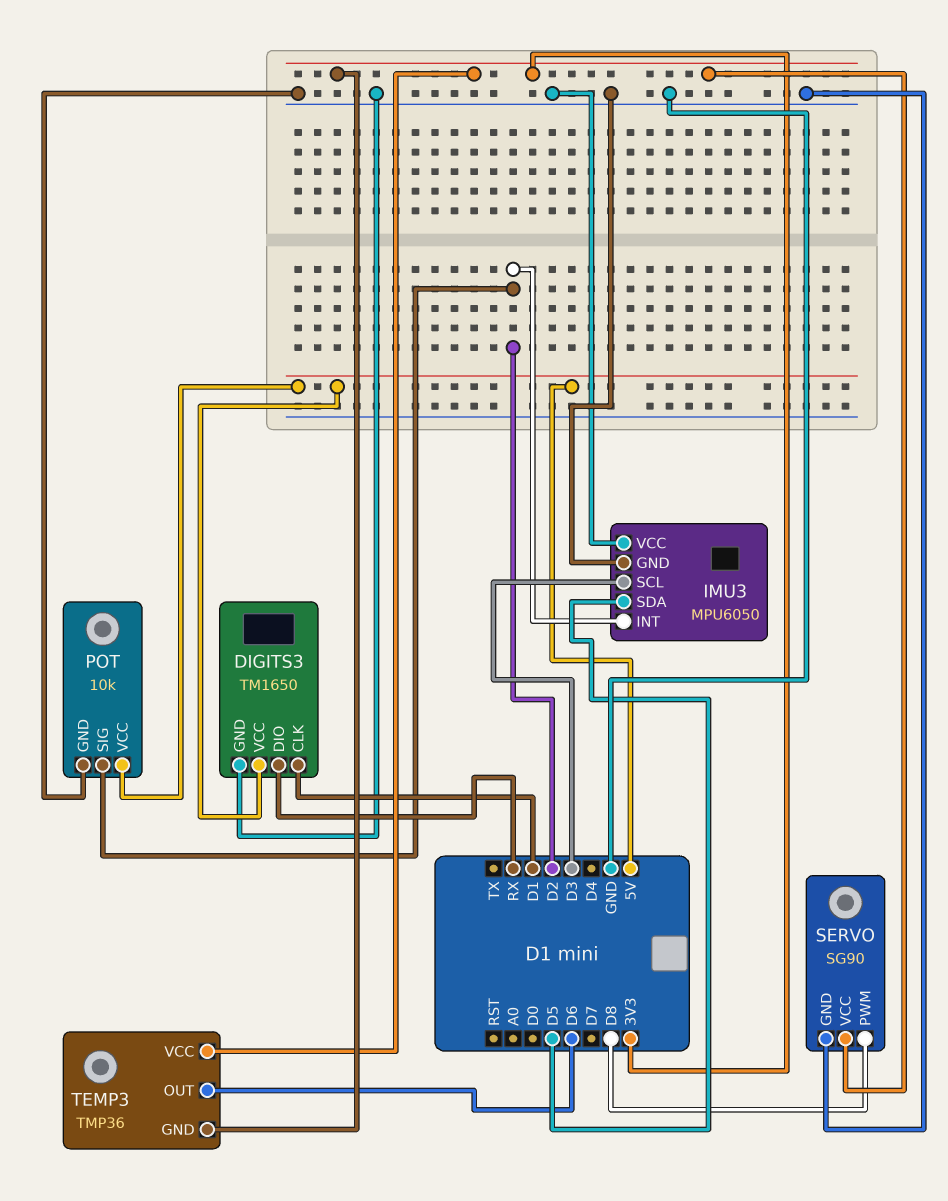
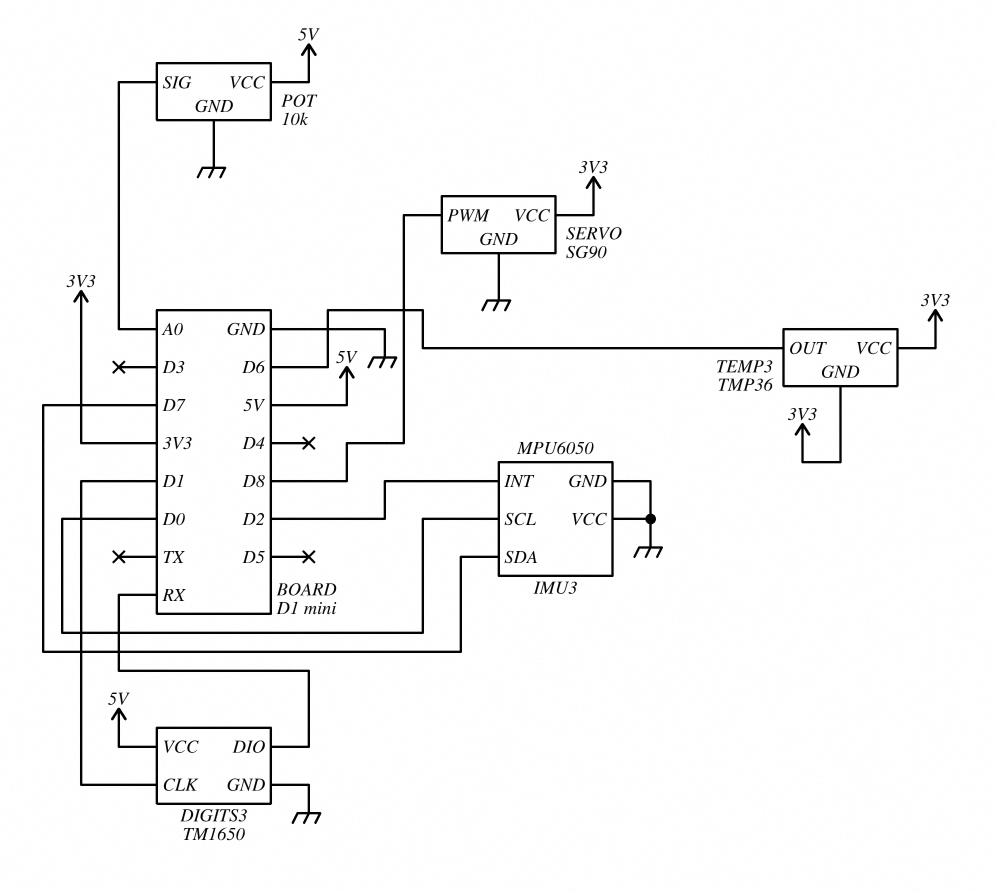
IMU3 pin SCL: D3 -> D0
IMU3 pin SDA: D5 -> D7
POT pin SIG: D2 -> A0

